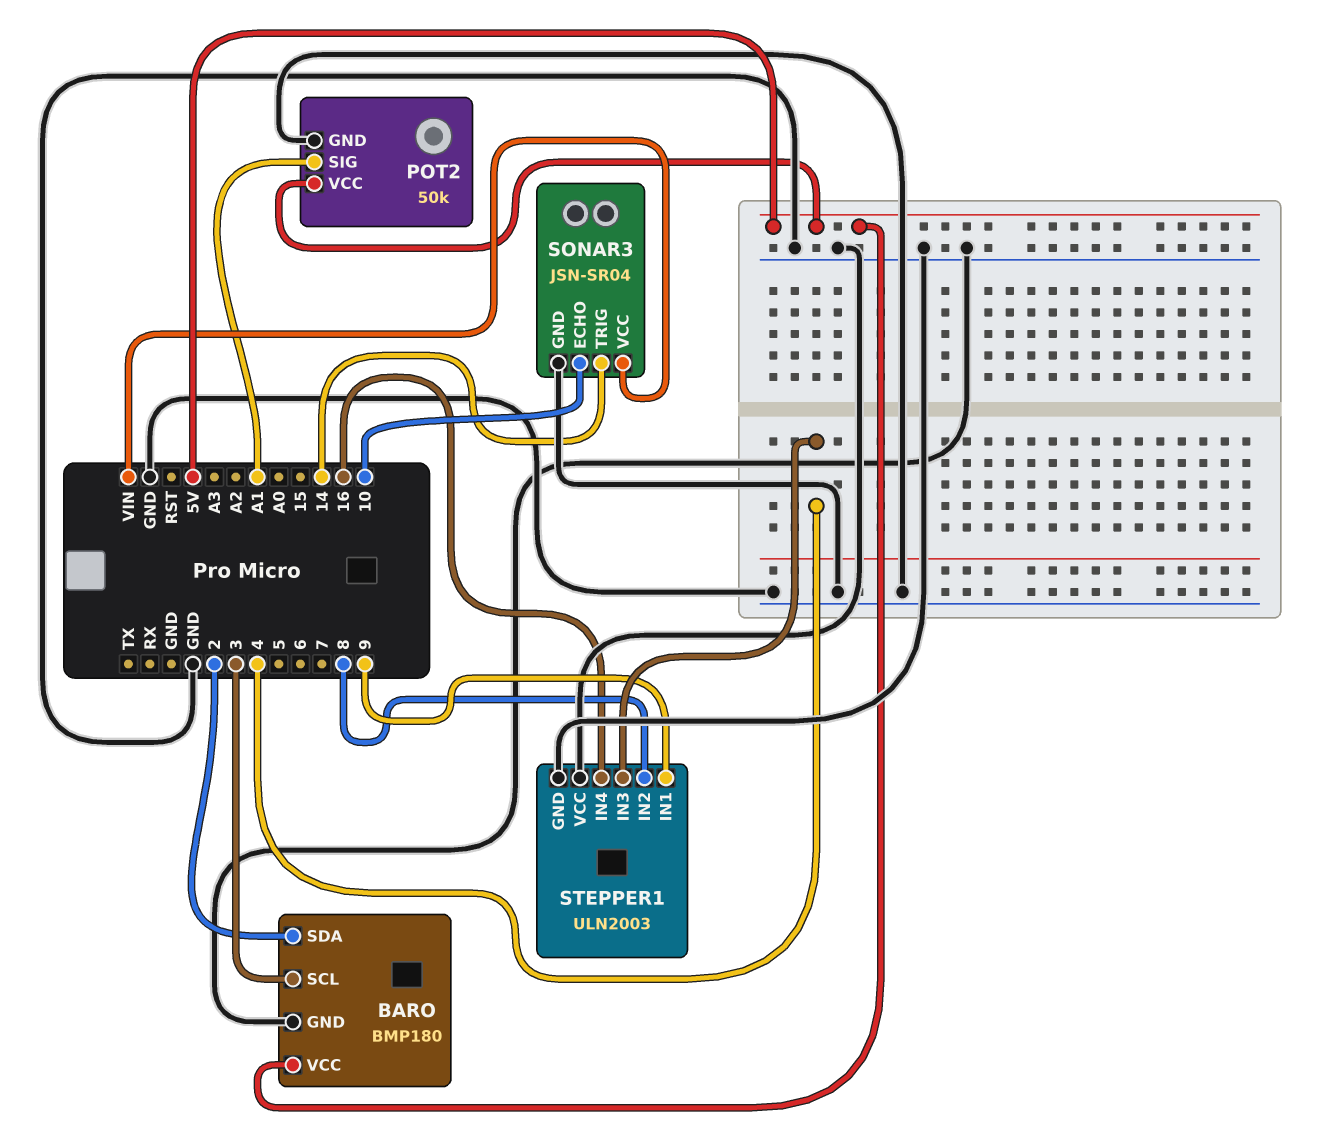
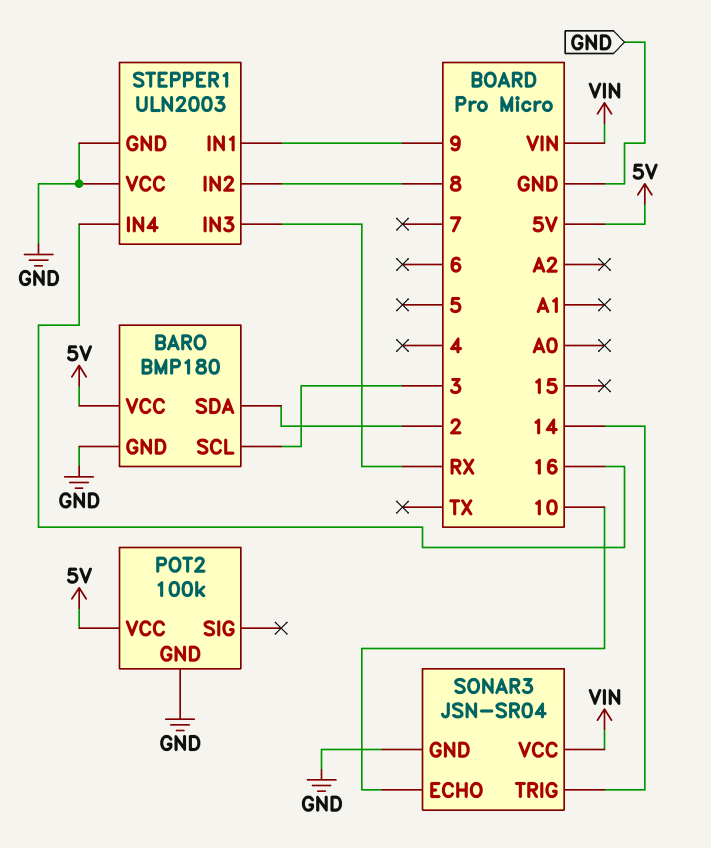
POT2: 50k -> 100k
POT2 pin SIG: A1 -> none
STEPPER1 pin IN3: 4 -> RX

